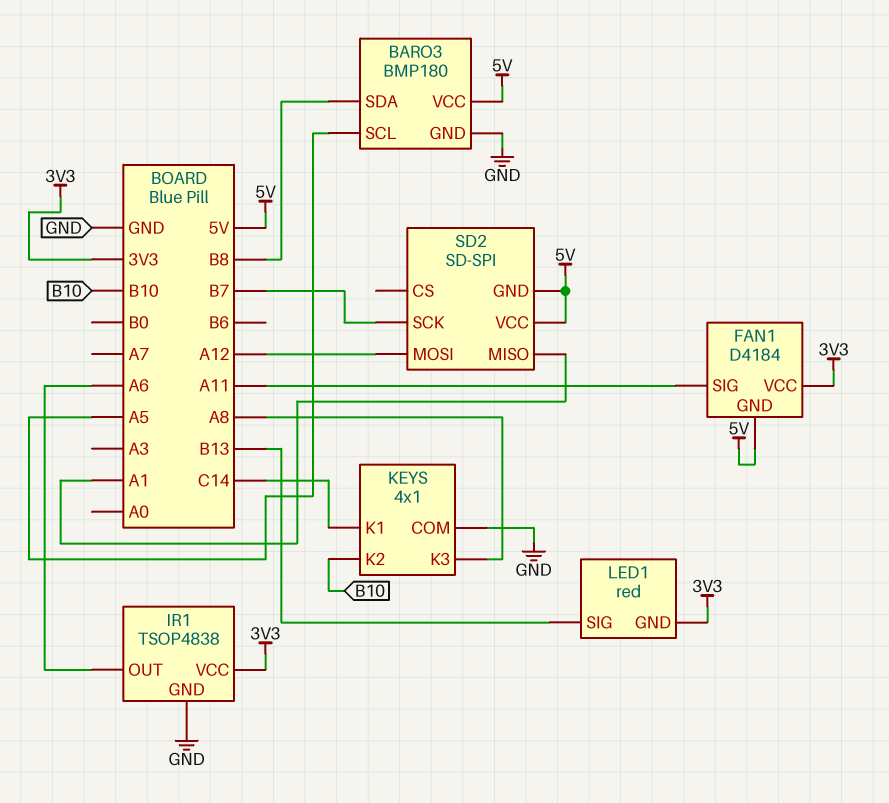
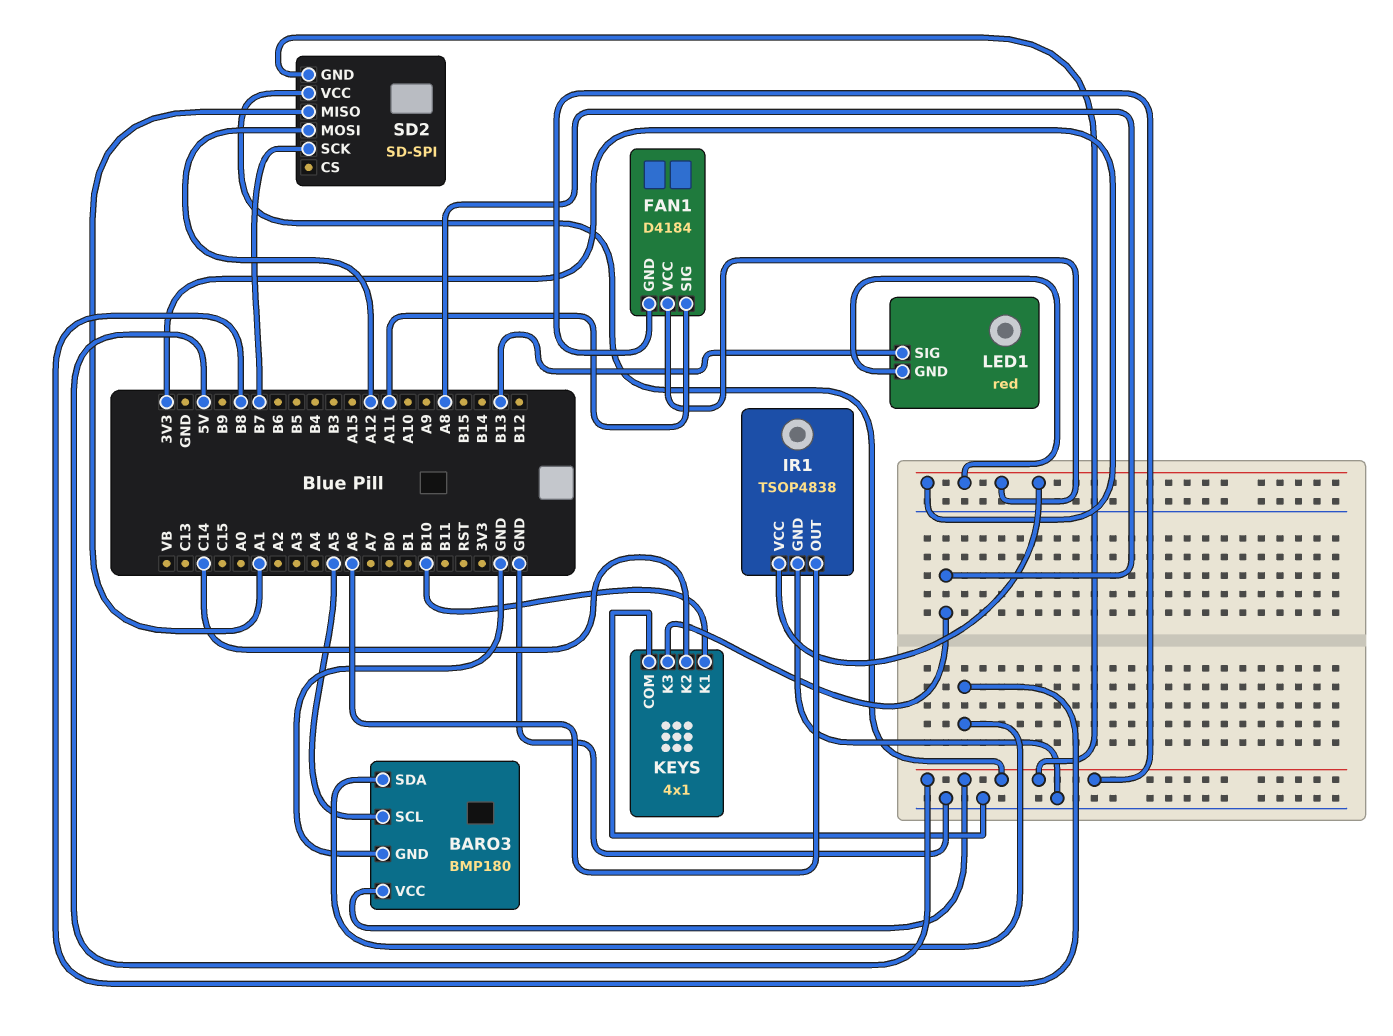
KEYS pin K1: C14 -> B10
KEYS pin K2: B10 -> C14

